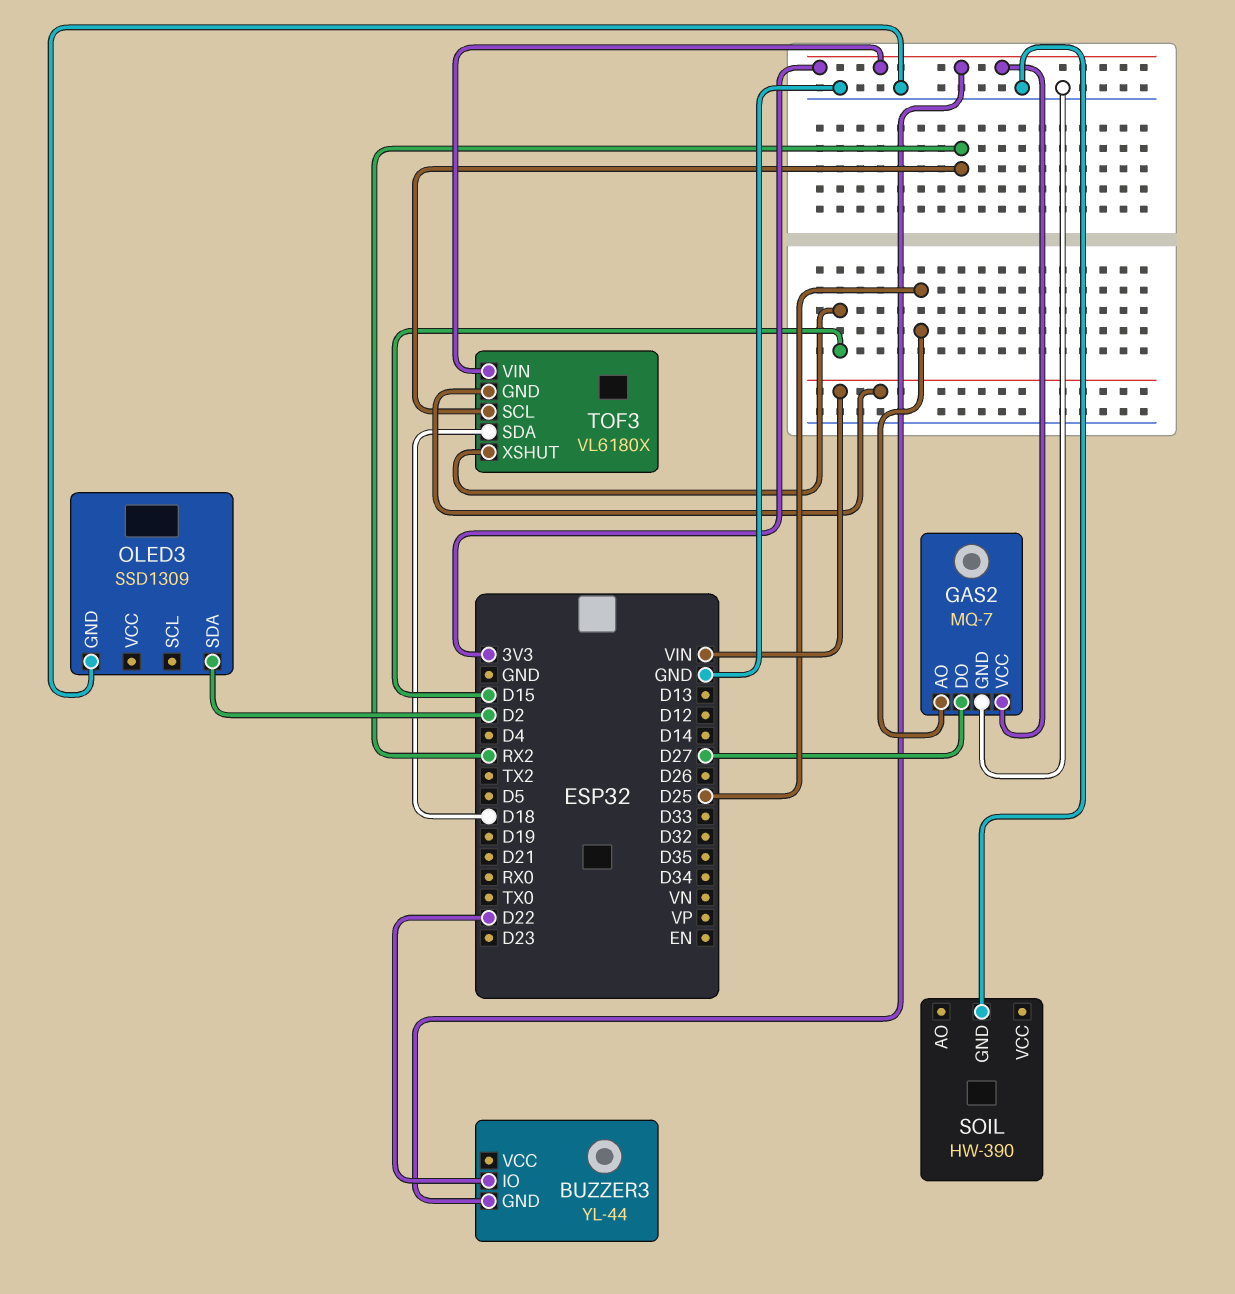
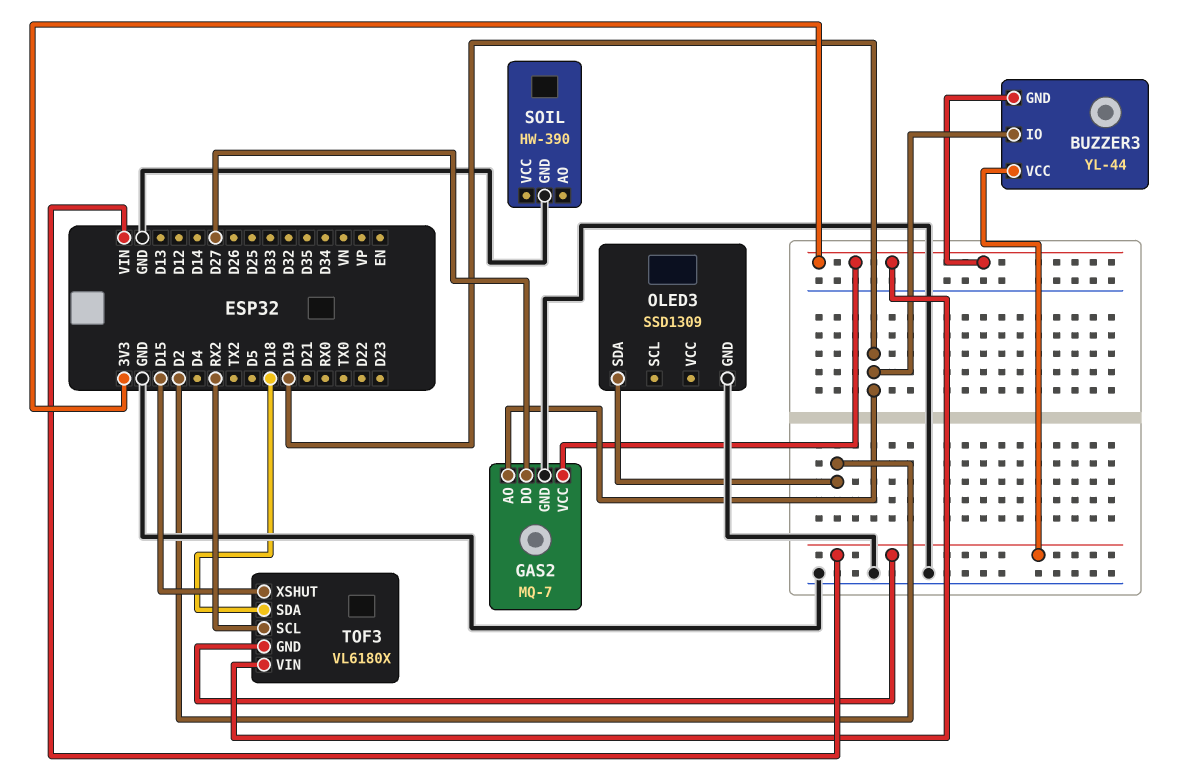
BUZZER3 pin IO: D22 -> D19
BUZZER3 pin VCC: none -> VIN
GAS2 pin AO: D25 -> D19

